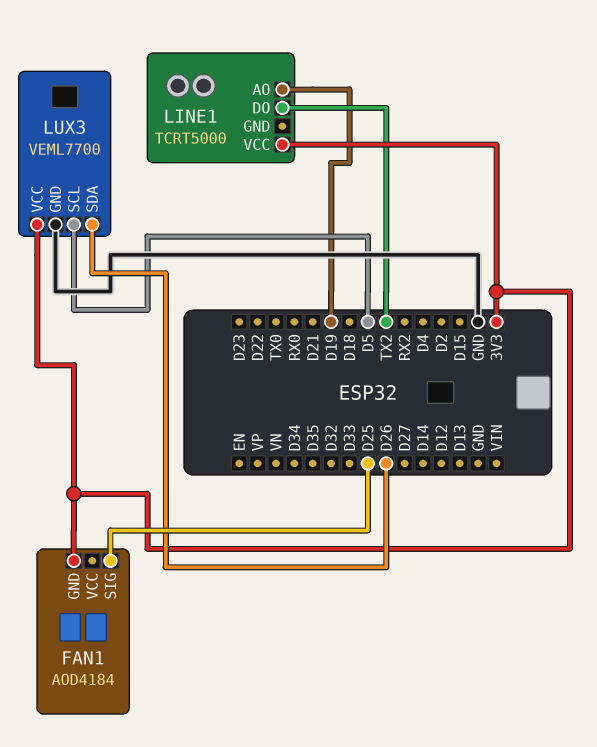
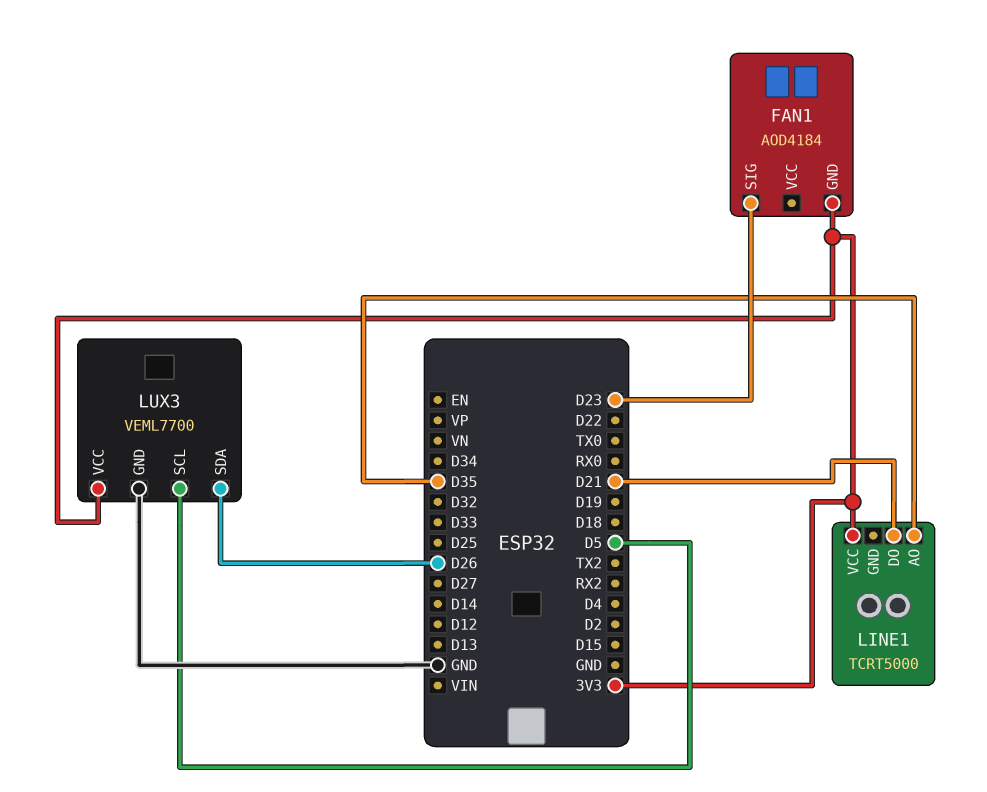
FAN1 pin SIG: D25 -> D23
LINE1 pin AO: D19 -> D35
LINE1 pin DO: TX2 -> D21

